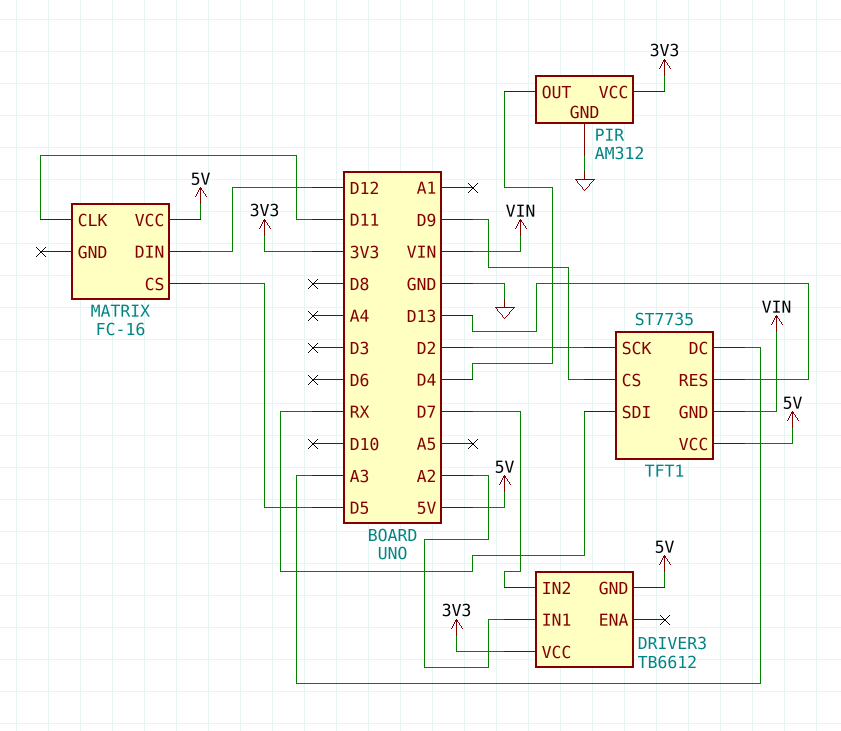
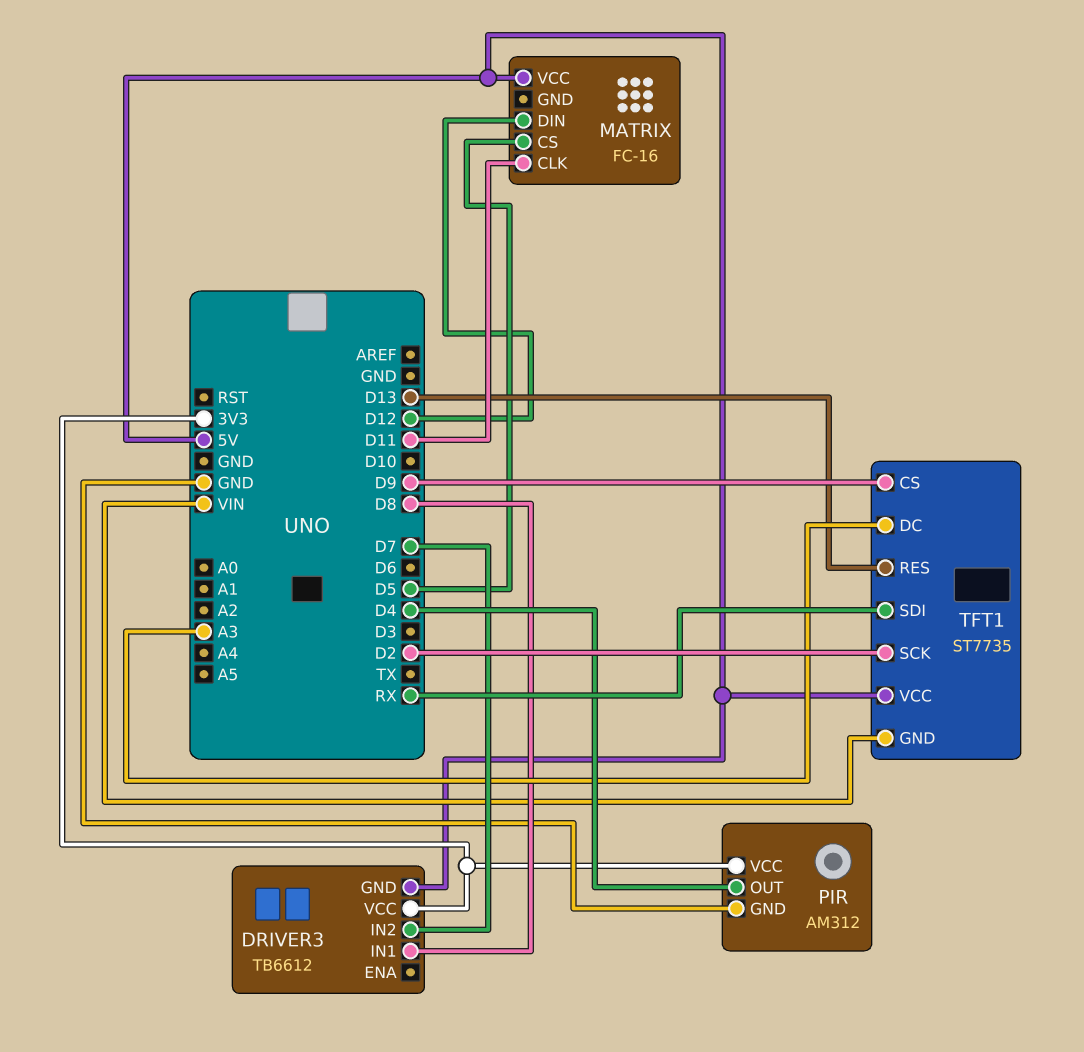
DRIVER3 pin IN1: A2 -> D8

